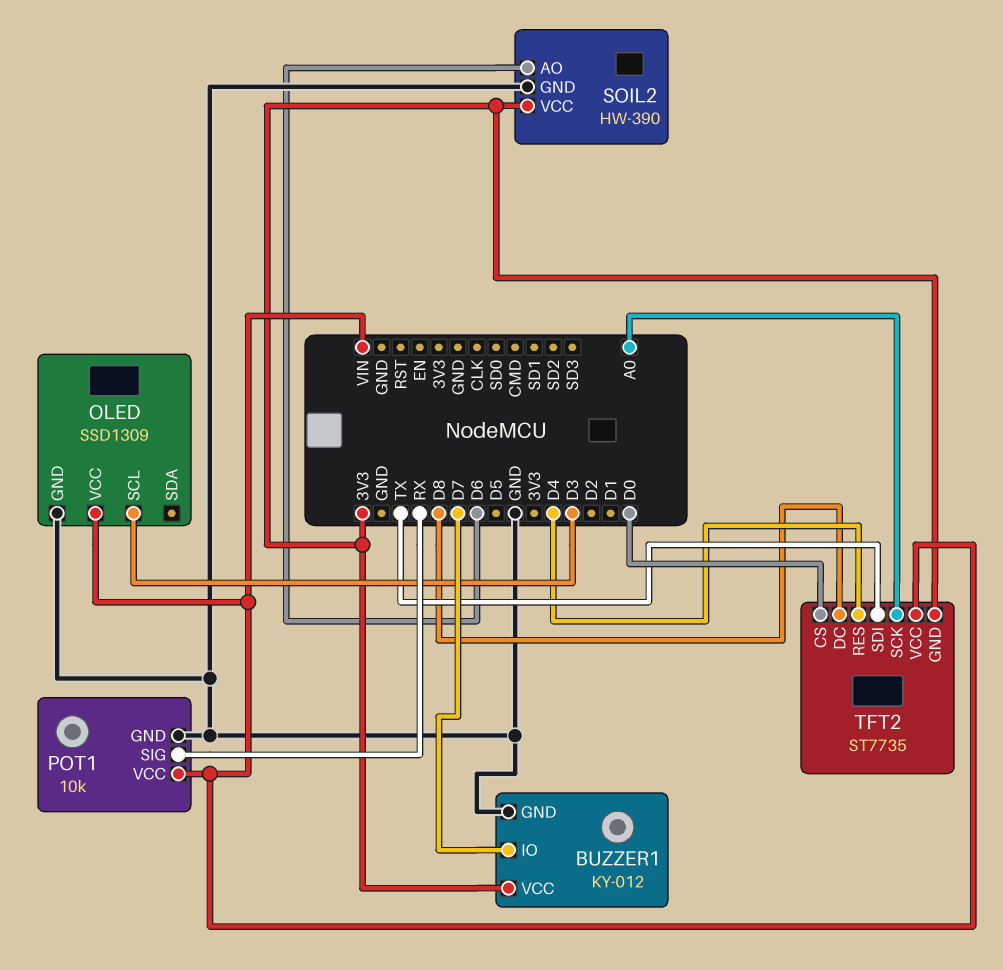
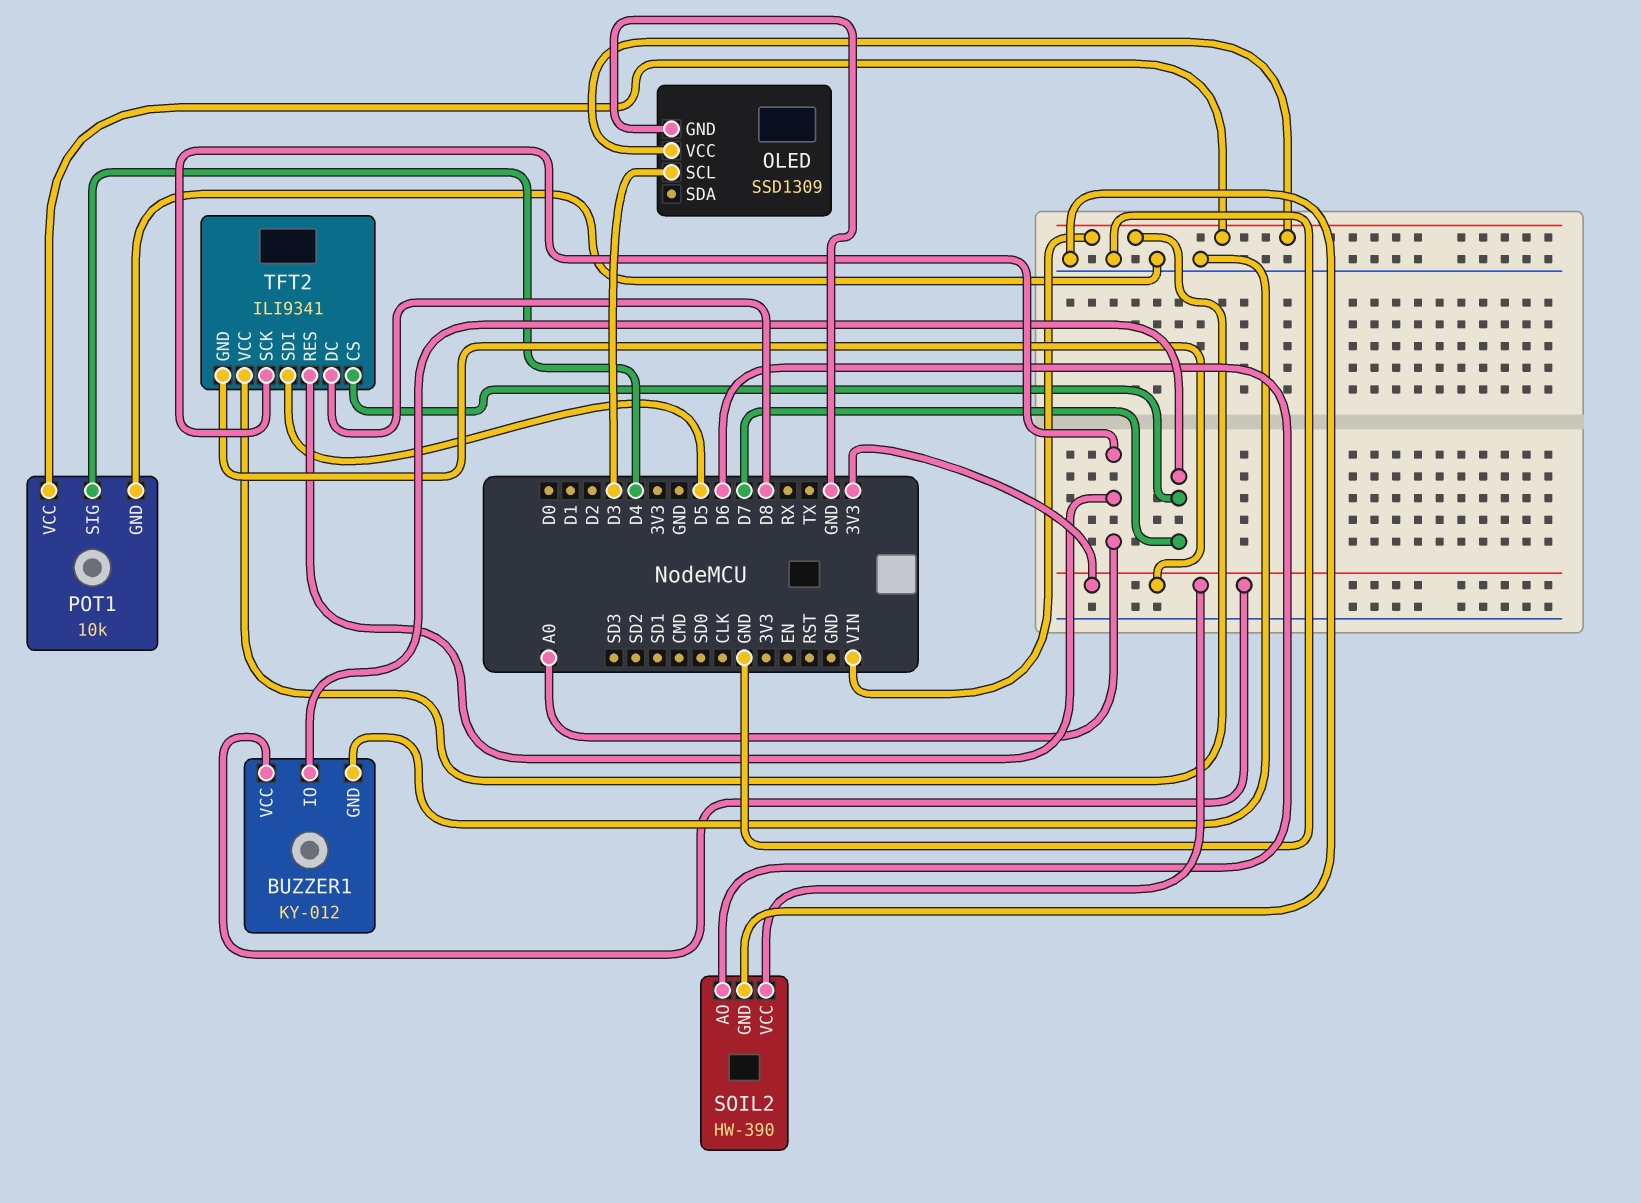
POT1 pin SIG: RX -> D4
TFT2: ST7735 -> ILI9341
TFT2 pin CS: D0 -> D7
TFT2 pin RES: D4 -> A0
TFT2 pin SDI: TX -> D5

